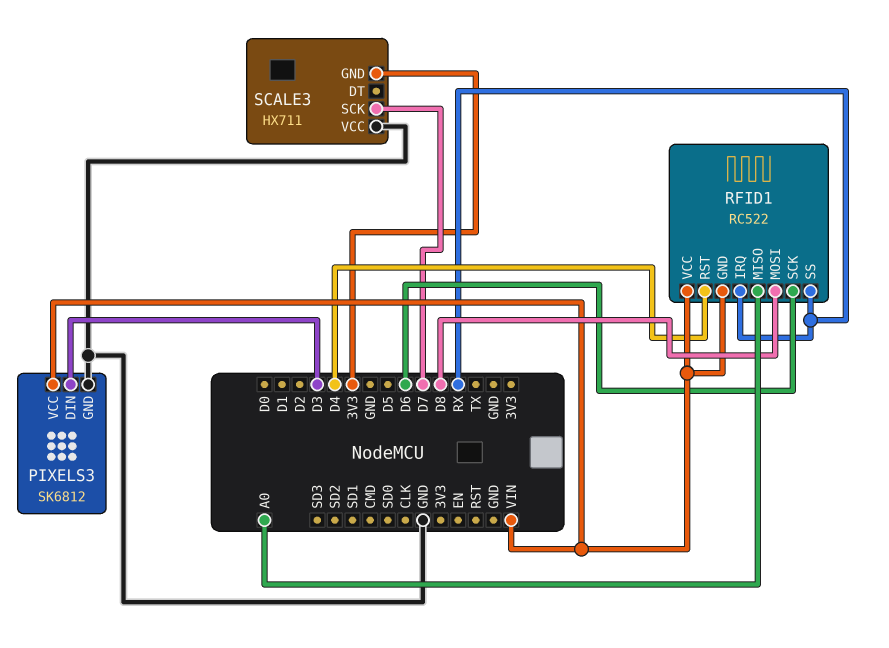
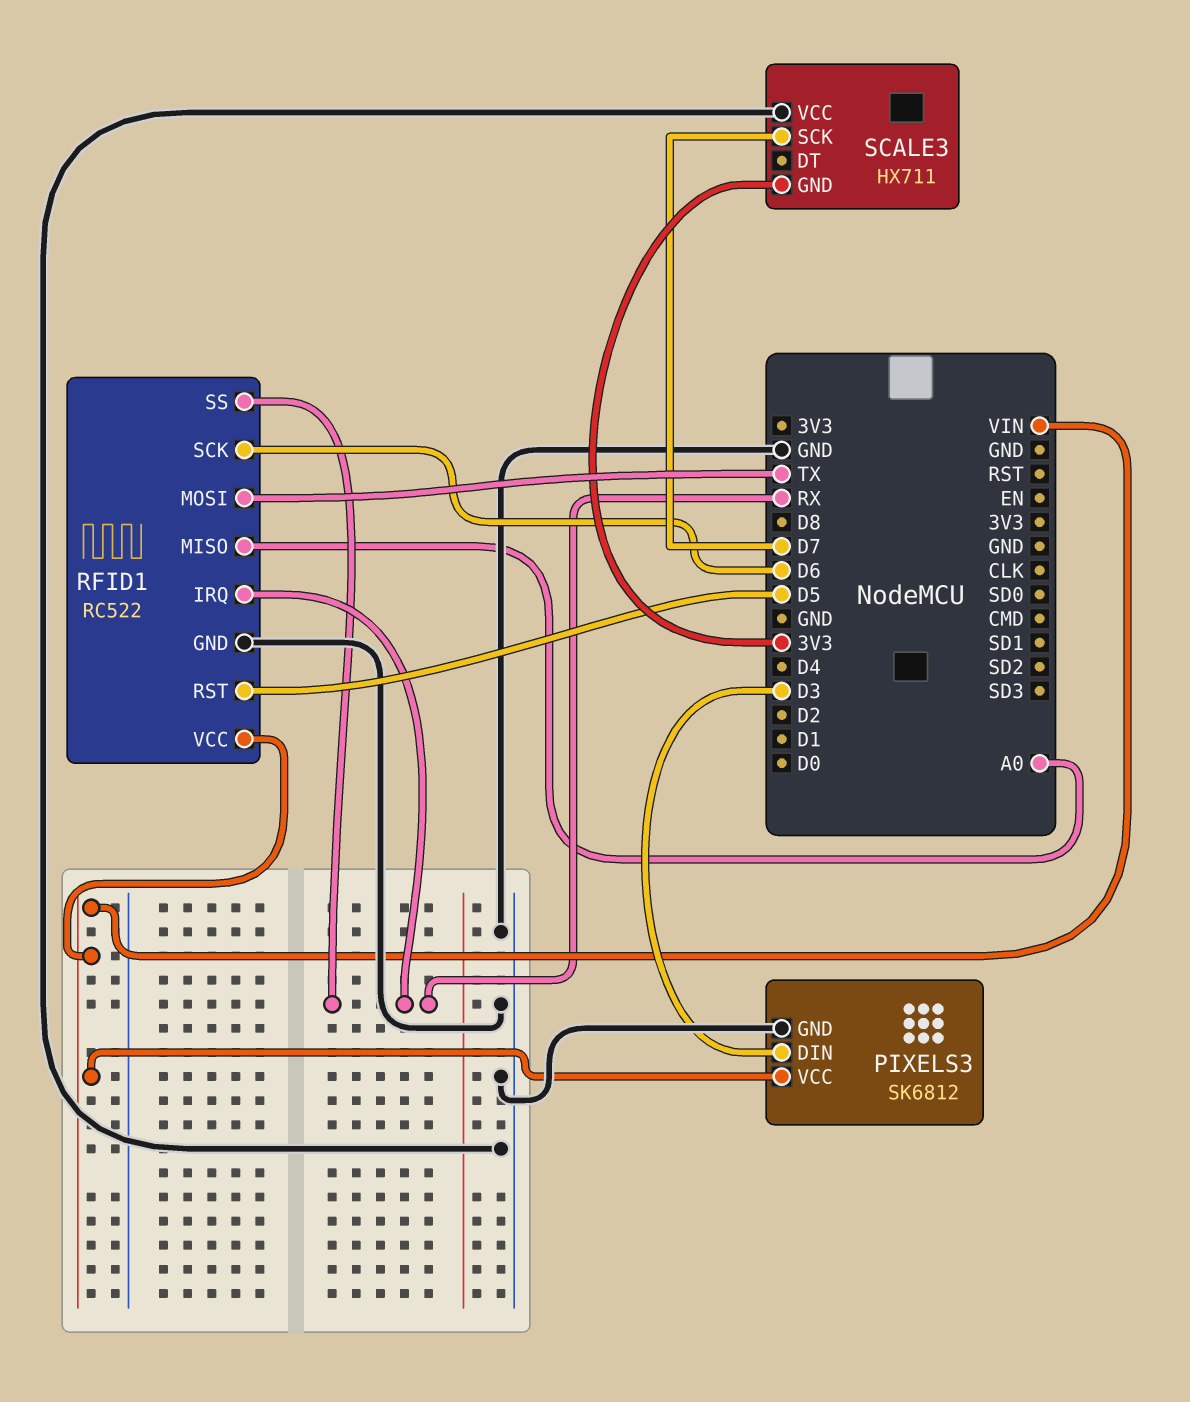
RFID1 pin GND: VIN -> GND
RFID1 pin MOSI: D8 -> TX
RFID1 pin RST: D4 -> D5

